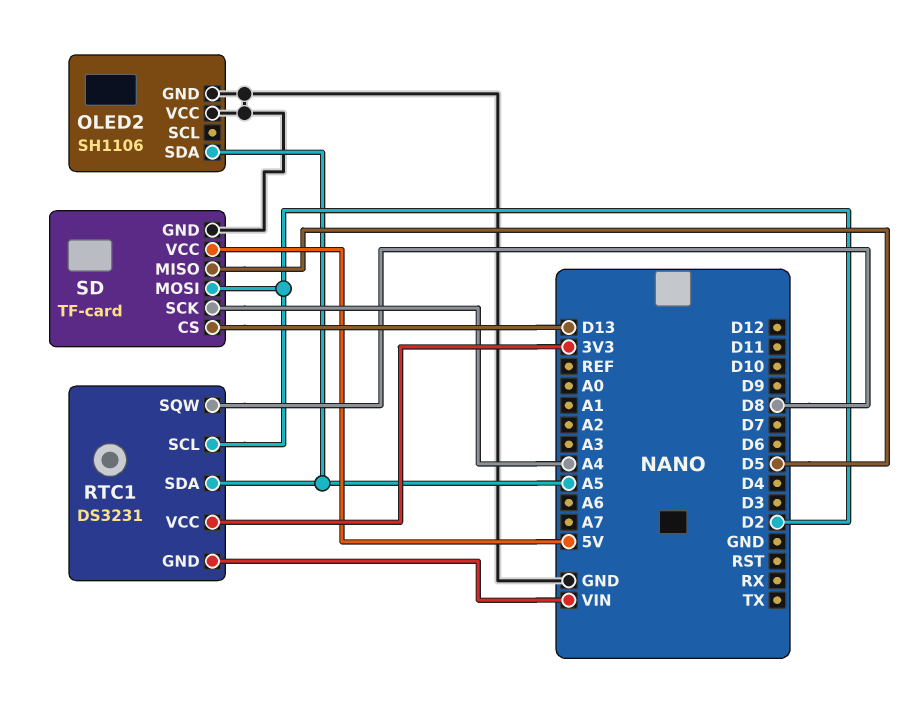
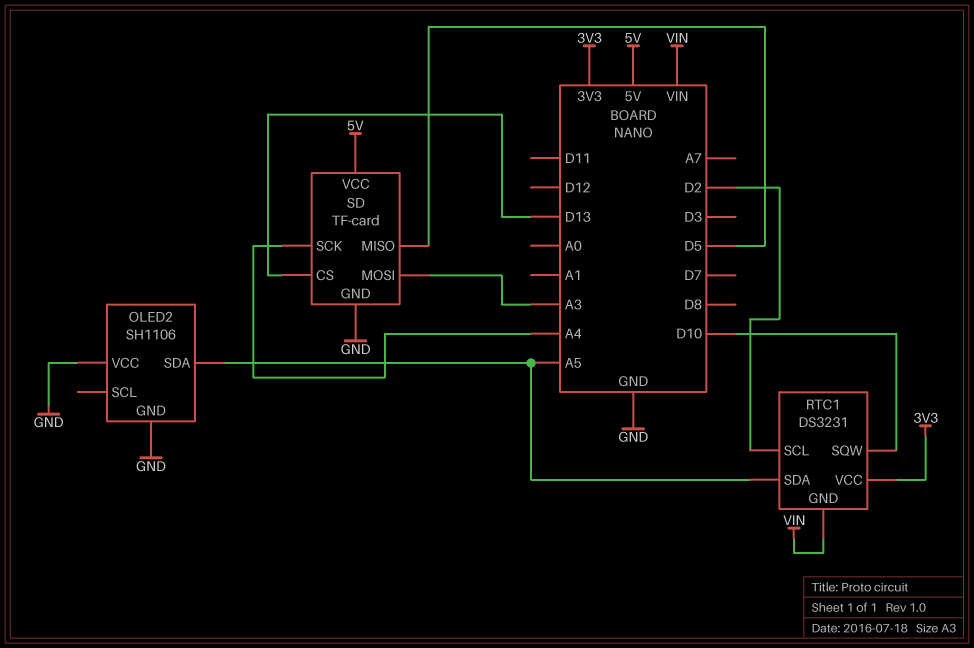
RTC1 pin SQW: D8 -> D10
SD pin MOSI: D2 -> A3

